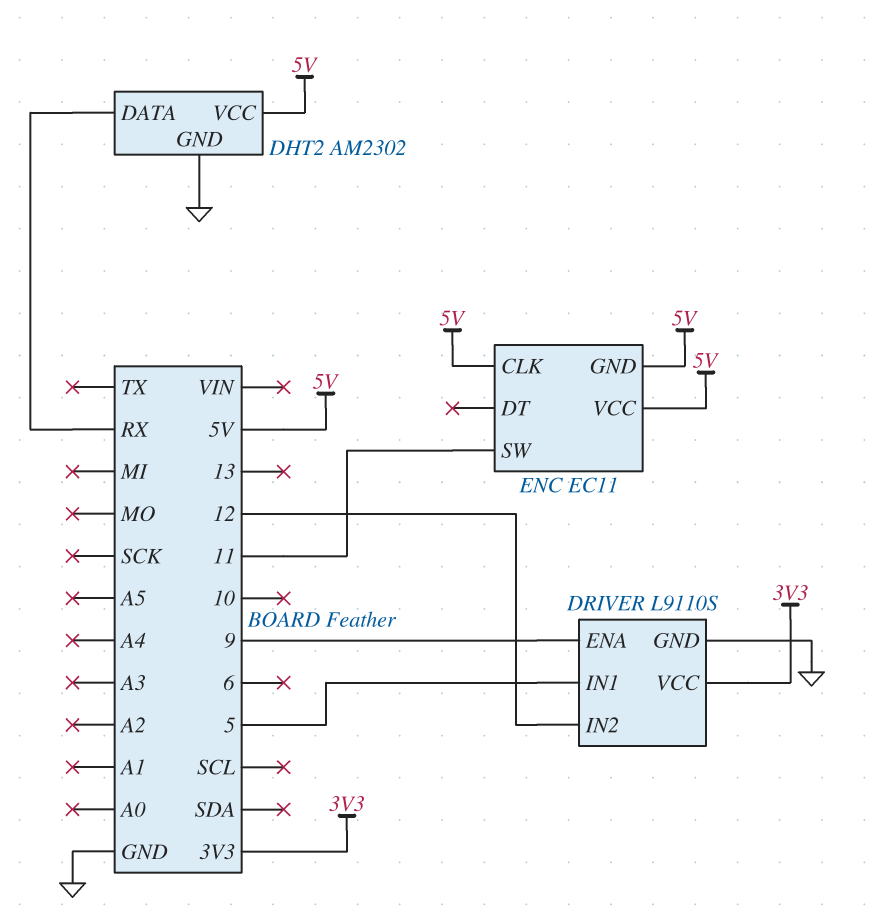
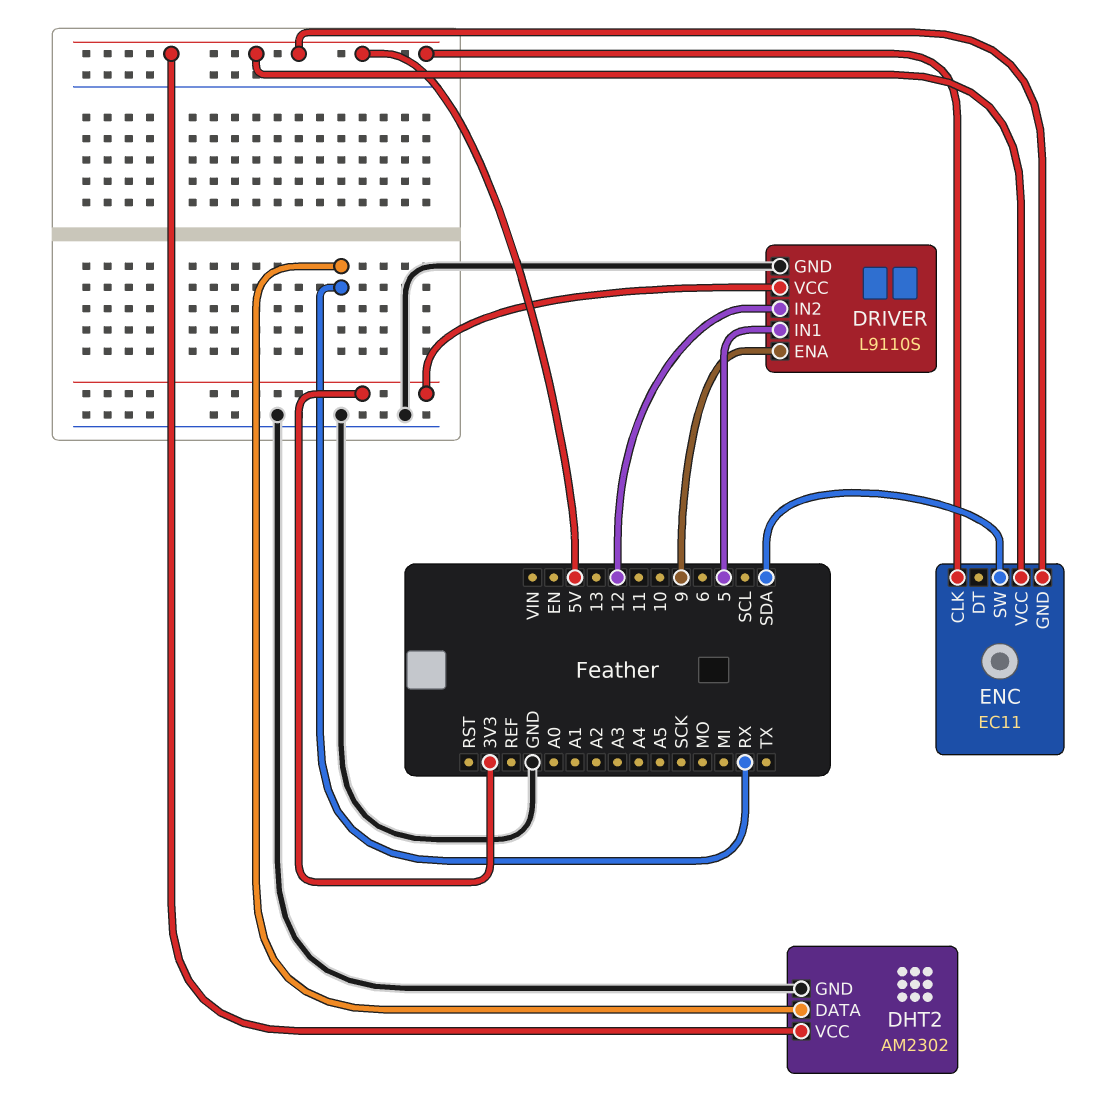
ENC pin SW: 11 -> SDA

